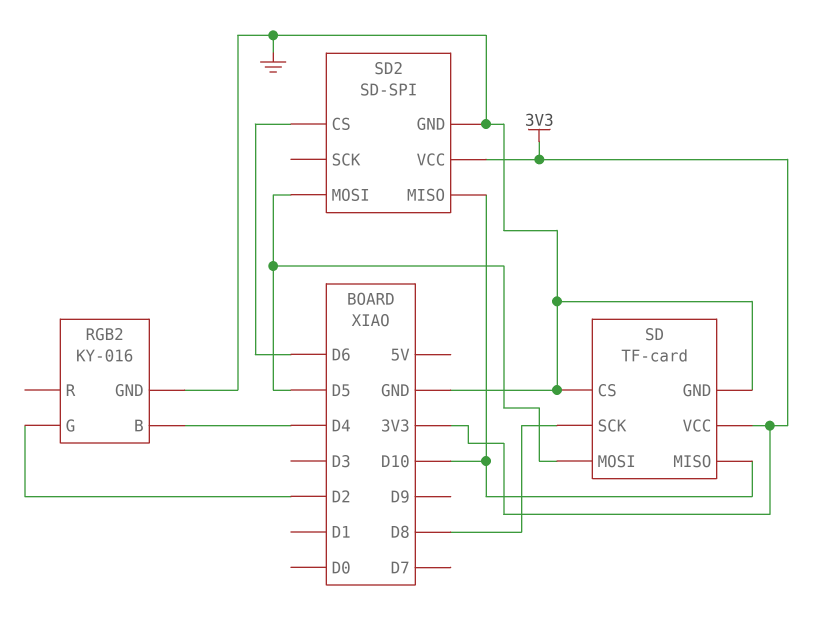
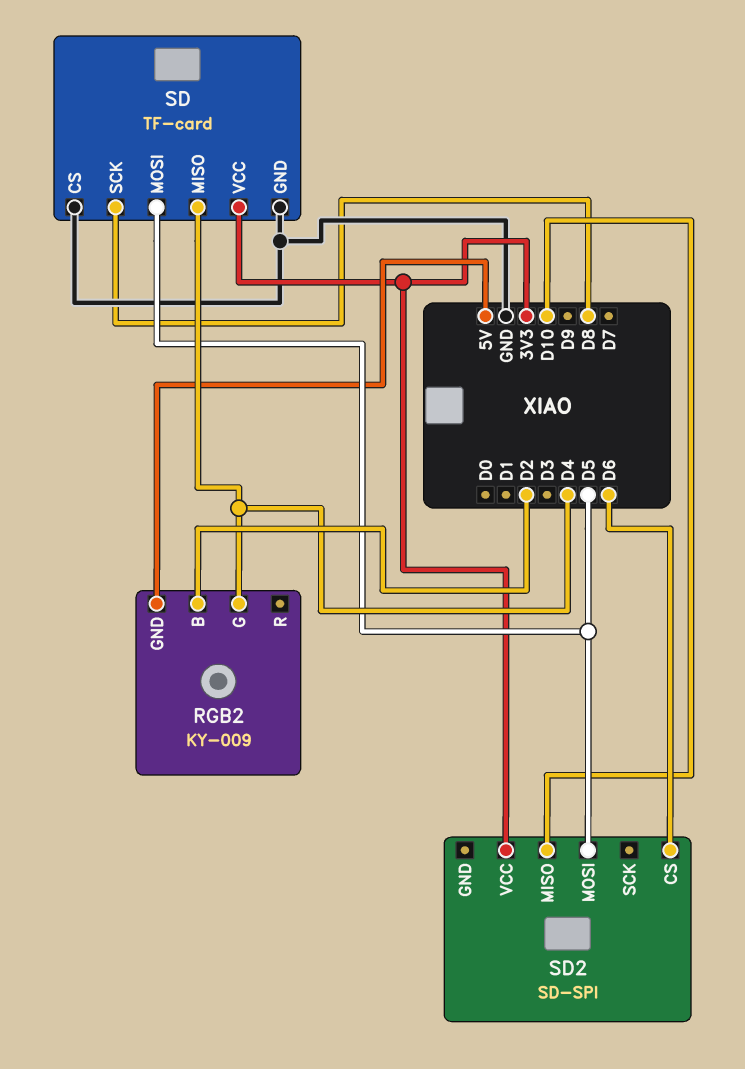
RGB2: KY-016 -> KY-009
RGB2 pin B: D4 -> D2
RGB2 pin G: D2 -> D4
RGB2 pin GND: GND -> 5V
SD pin MISO: D10 -> D4
SD2 pin GND: GND -> none

